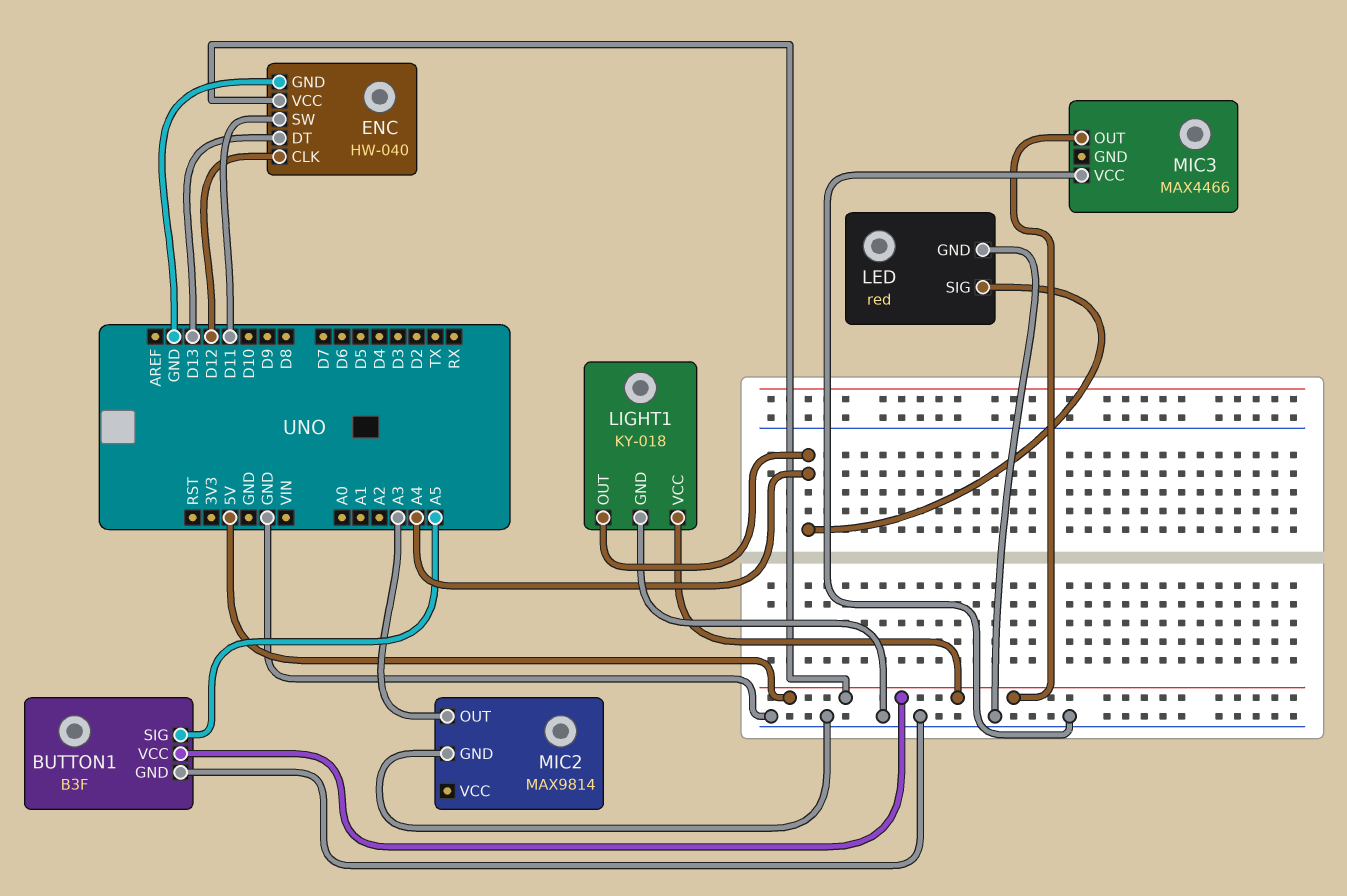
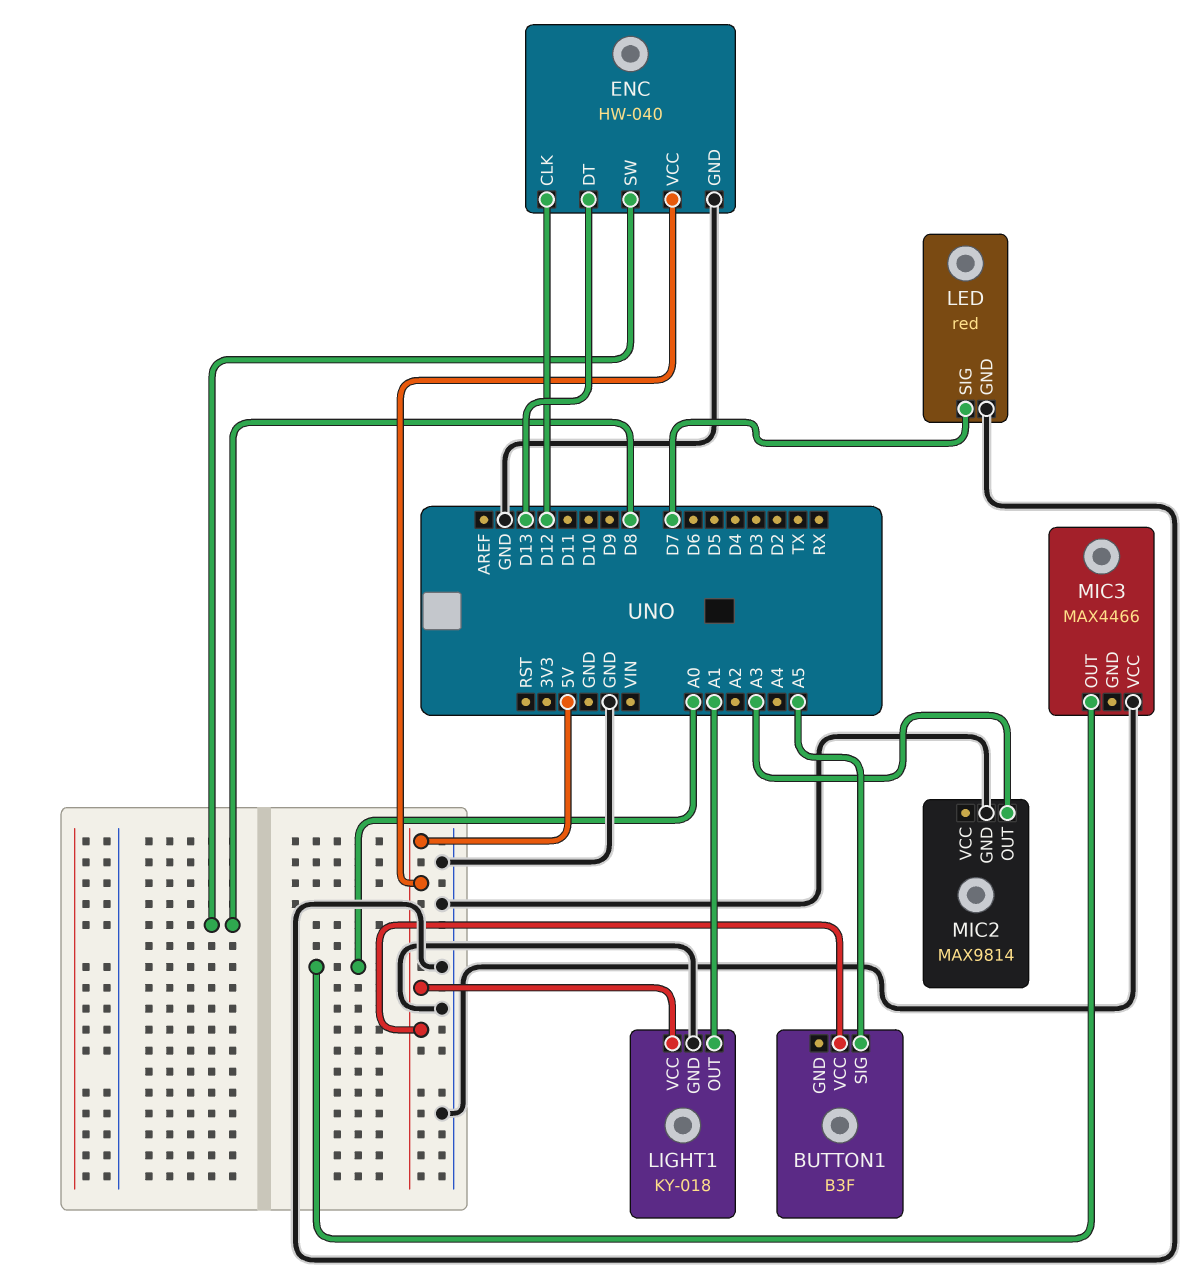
BUTTON1 pin GND: GND -> none
ENC pin SW: D11 -> D8
LED pin SIG: A4 -> D7
LIGHT1 pin OUT: A4 -> A1
MIC3 pin OUT: 5V -> A0

